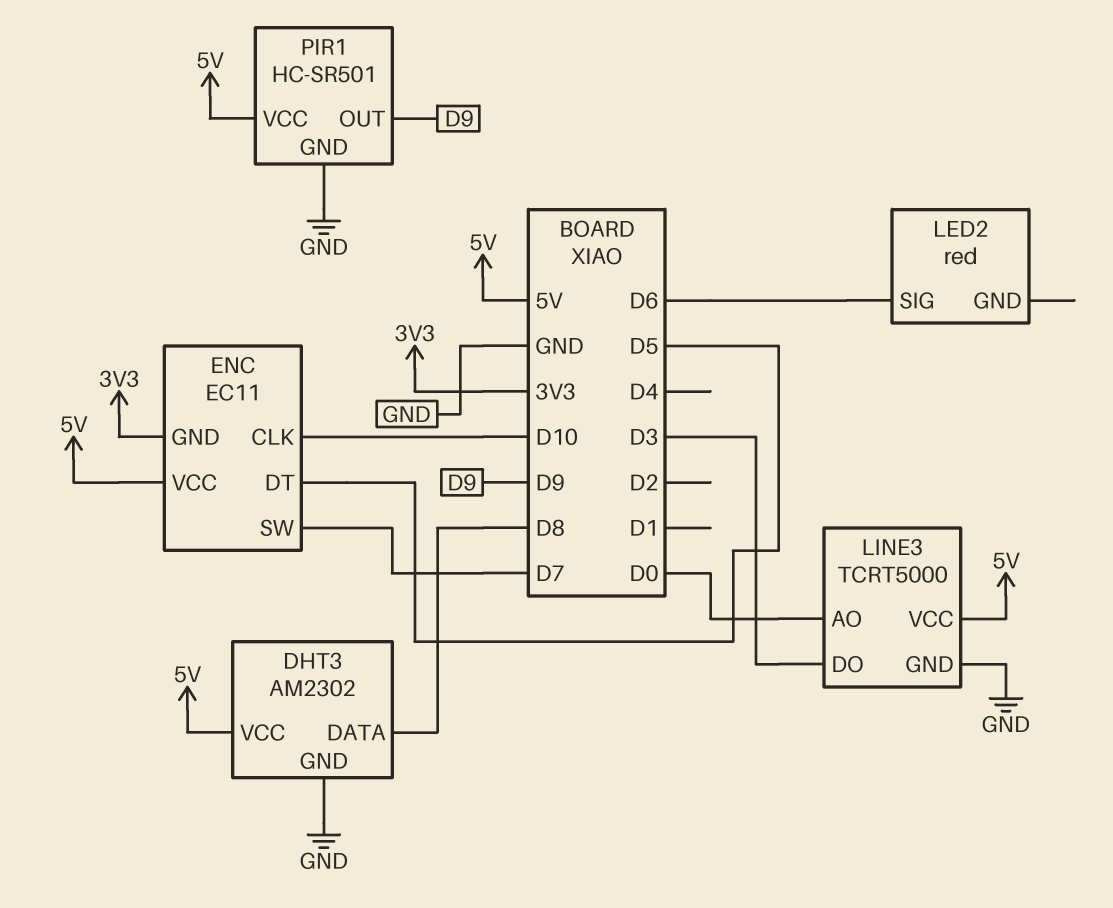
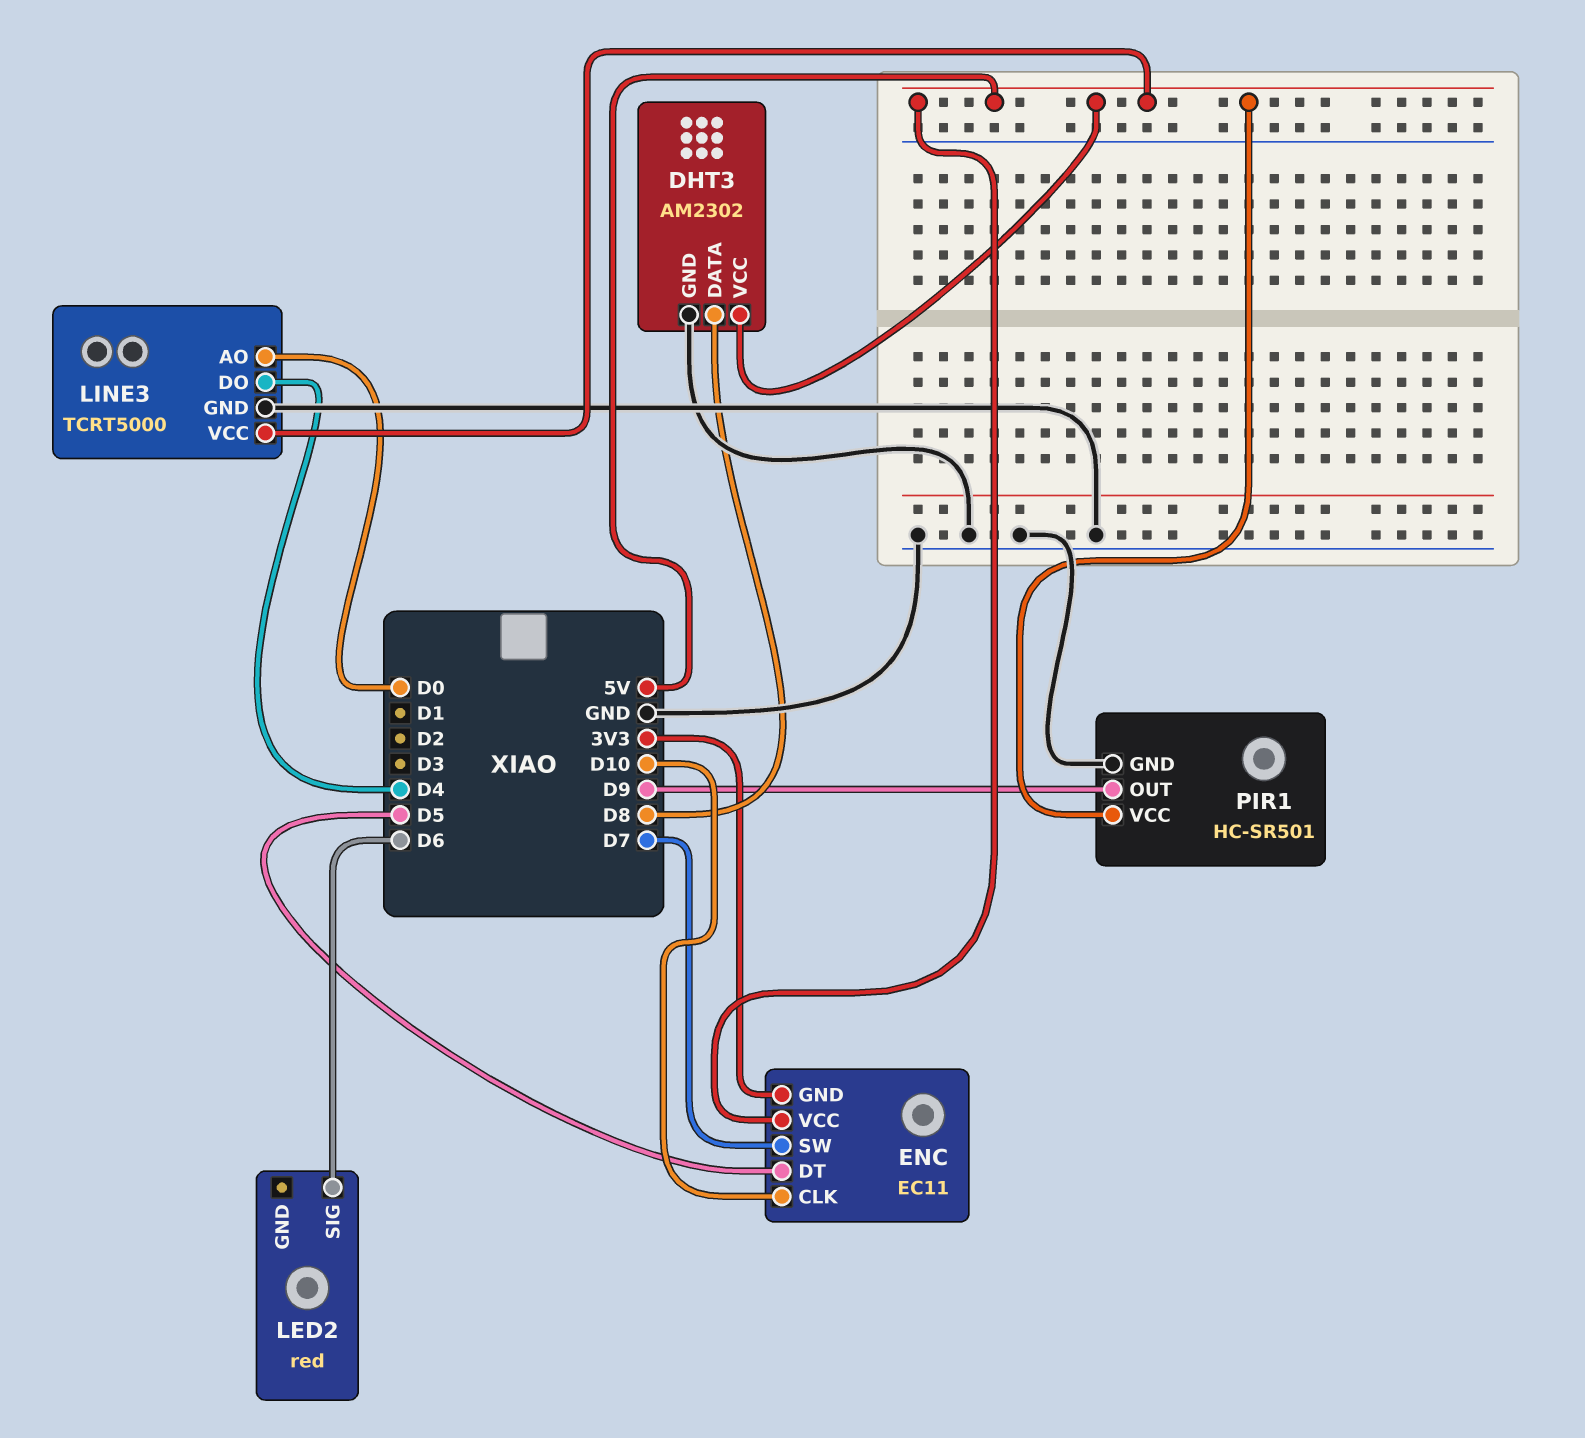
LINE3 pin DO: D3 -> D4

